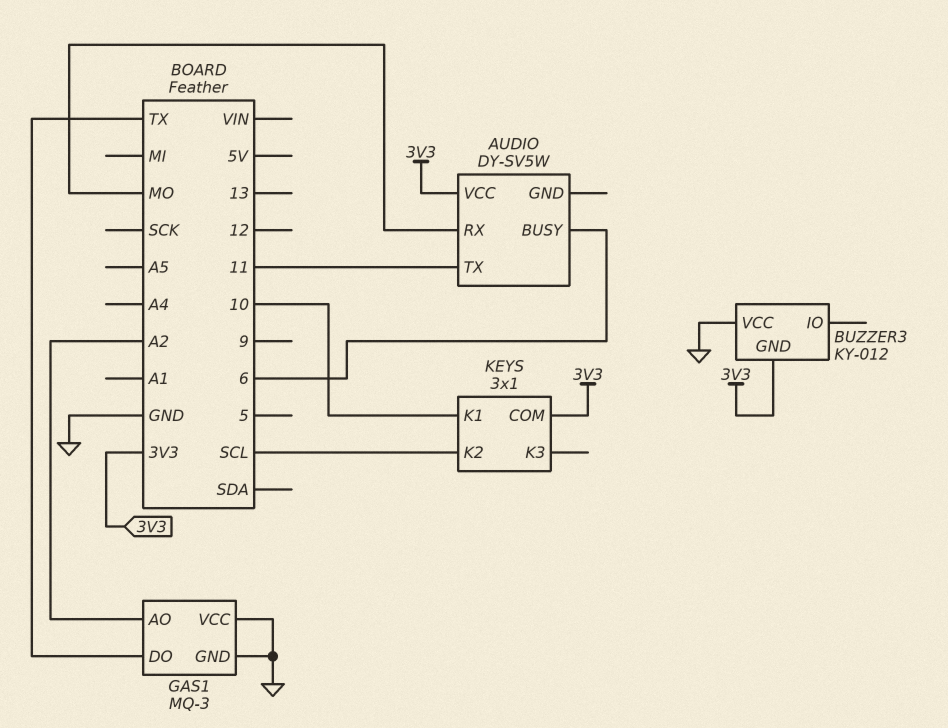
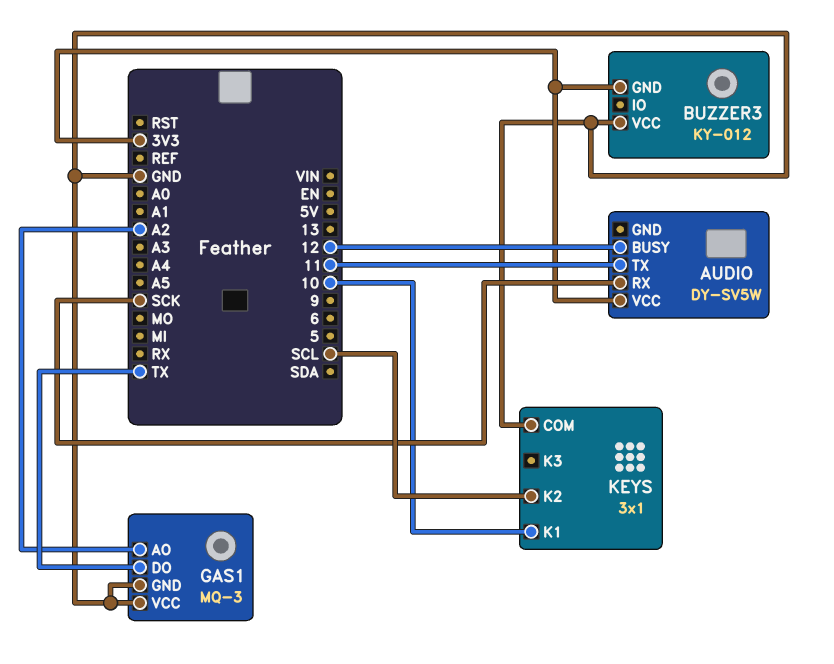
AUDIO pin BUSY: 6 -> 12
AUDIO pin RX: MO -> SCK
KEYS pin COM: 3V3 -> GND

